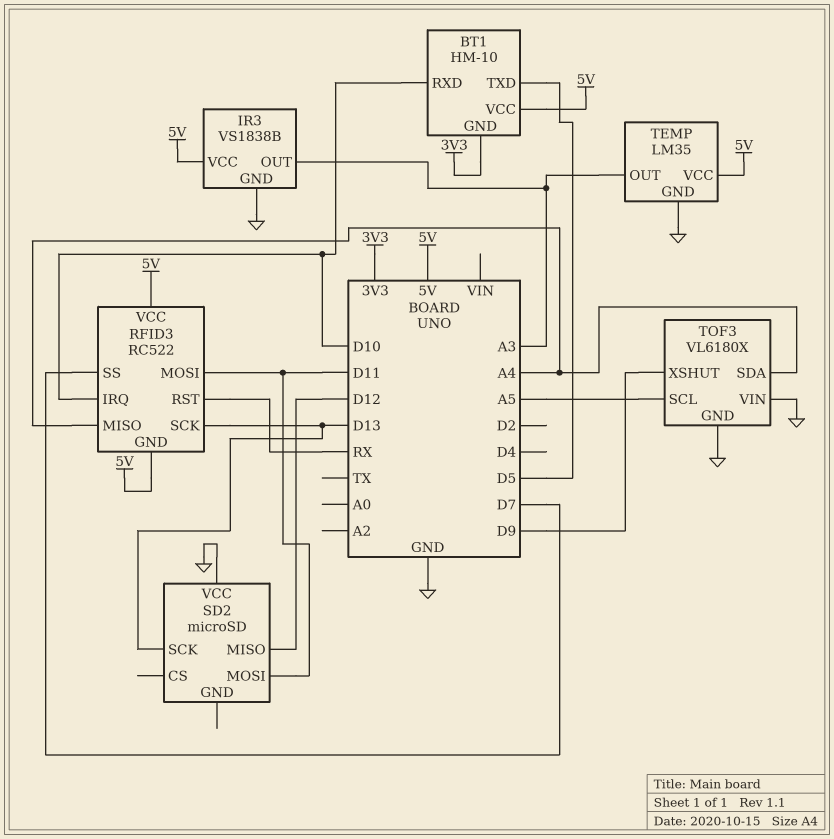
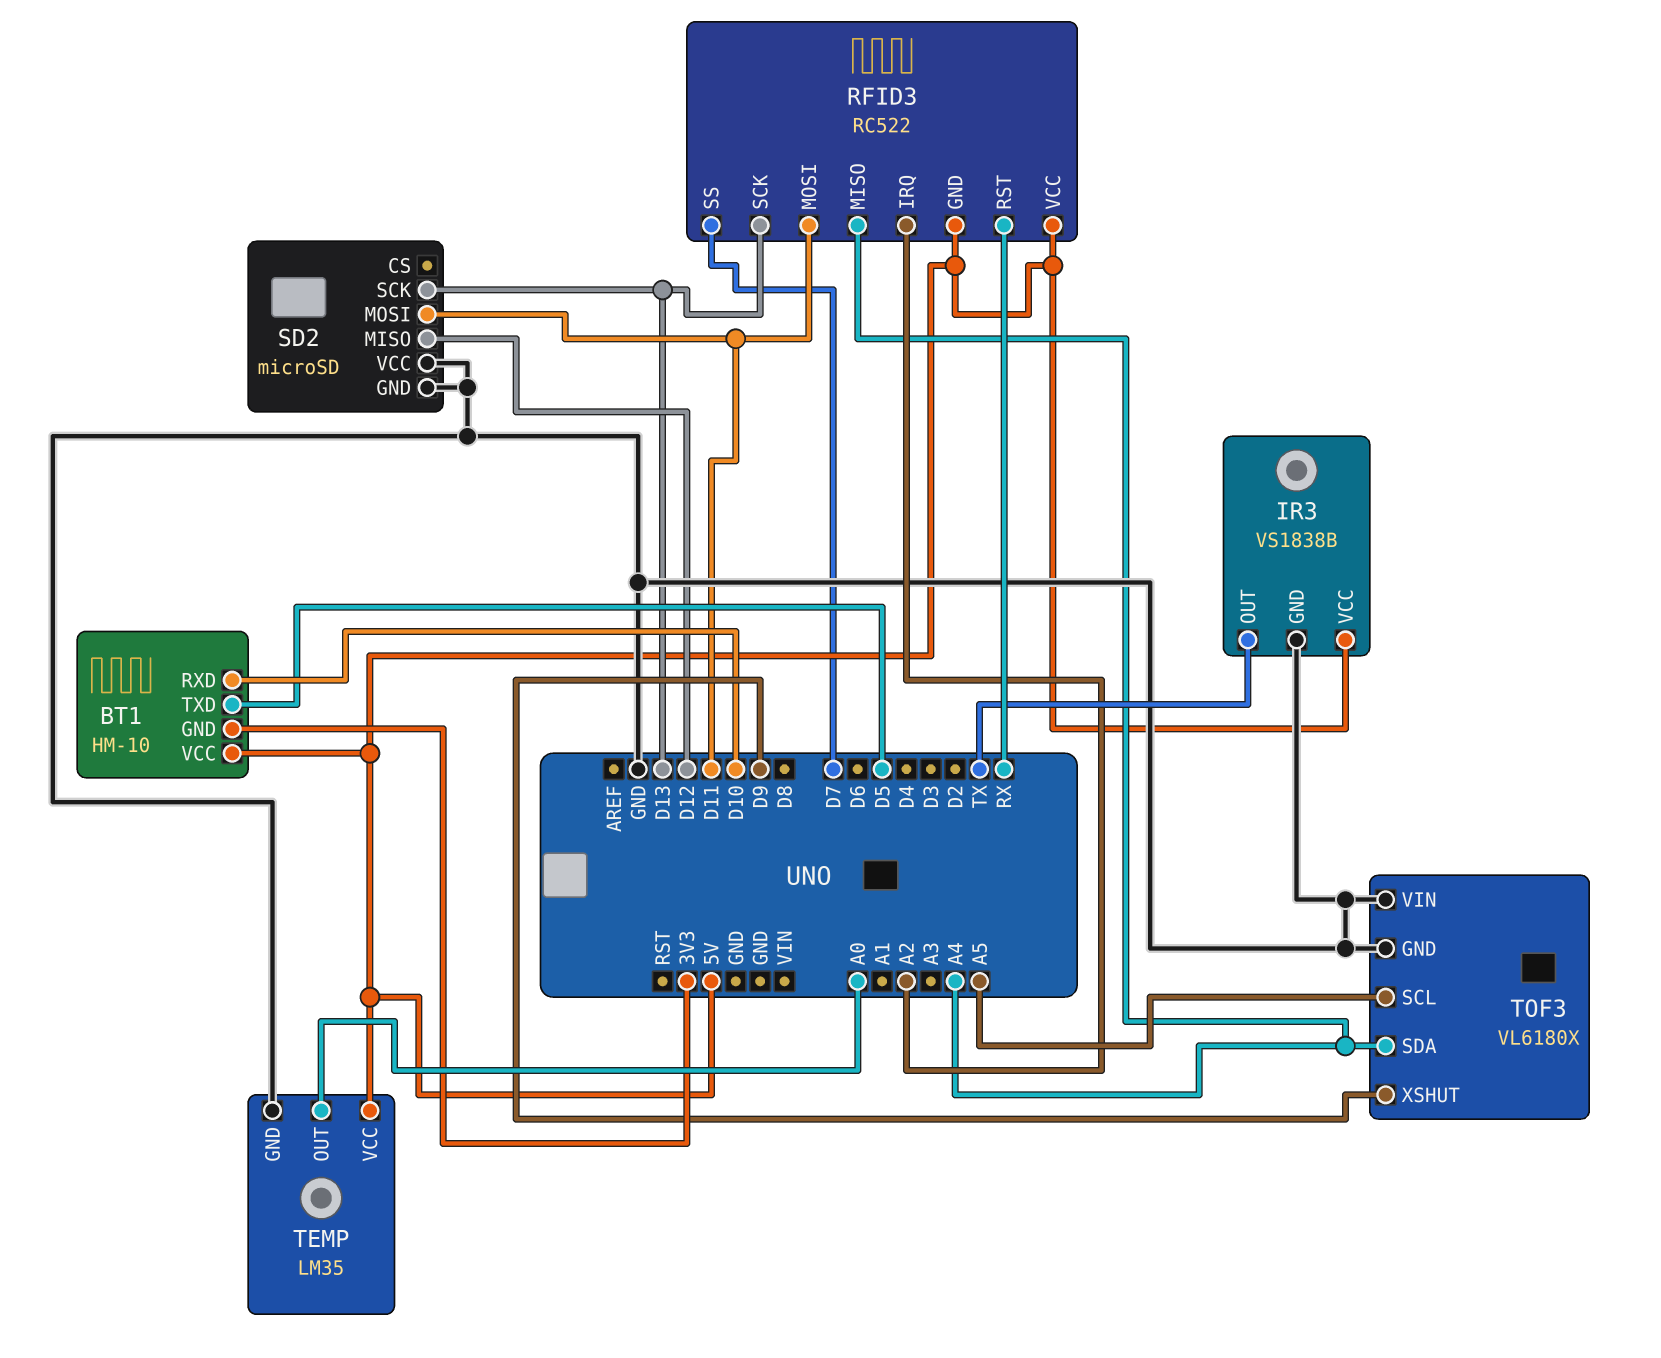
IR3 pin OUT: A3 -> TX
RFID3 pin IRQ: D10 -> A2
SD2 pin GND: none -> GND
TEMP pin OUT: A3 -> A0

